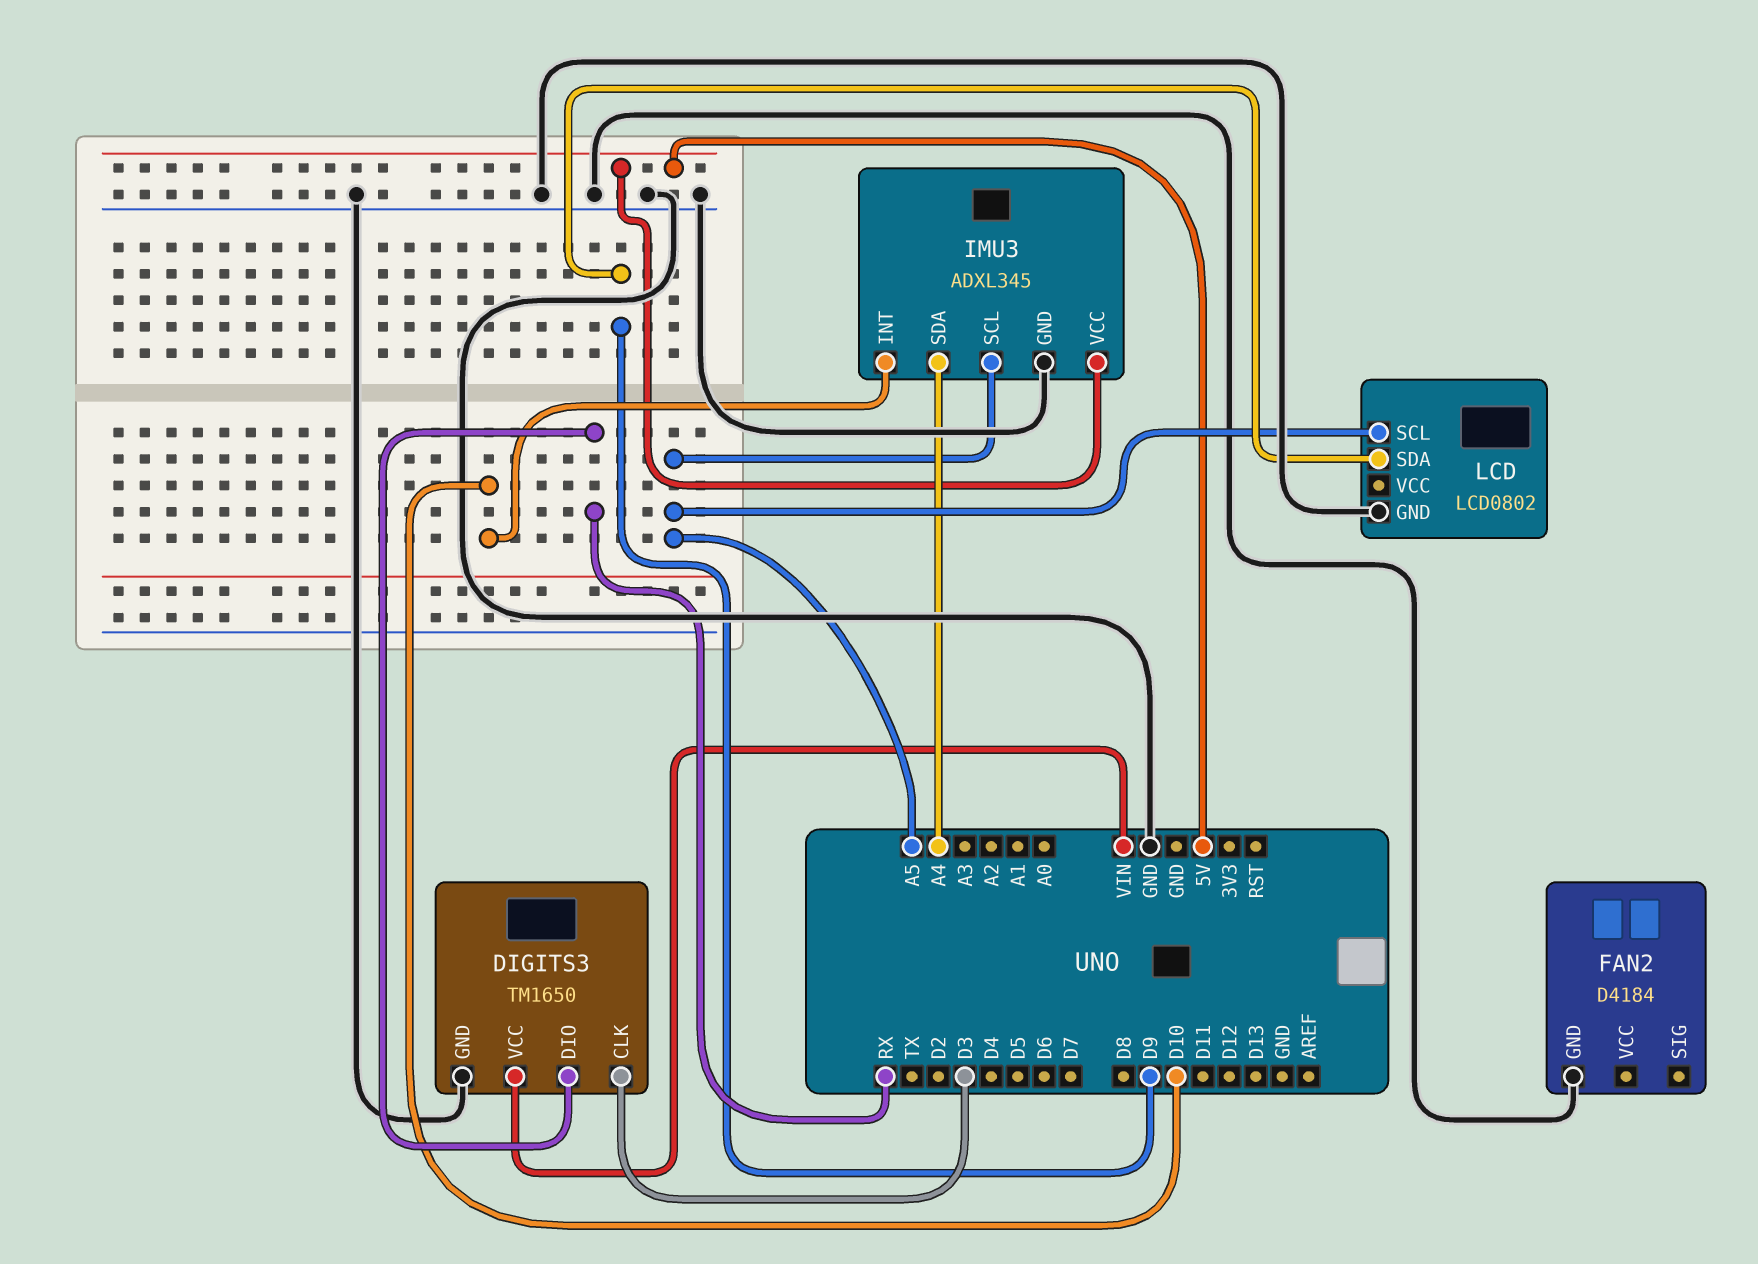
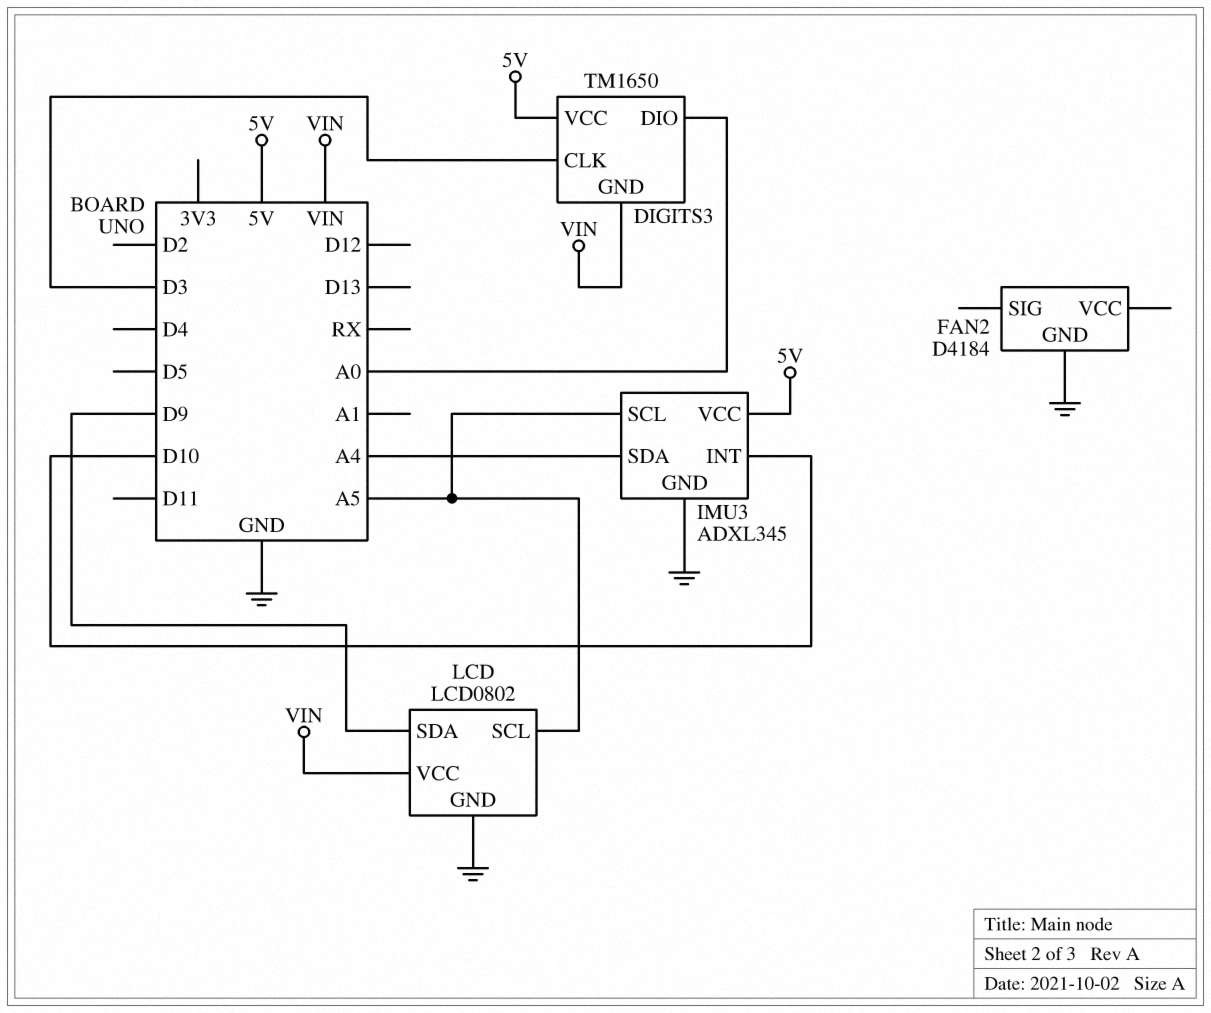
DIGITS3 pin DIO: RX -> A0
DIGITS3 pin GND: GND -> VIN
DIGITS3 pin VCC: VIN -> 5V
LCD pin VCC: none -> VIN

